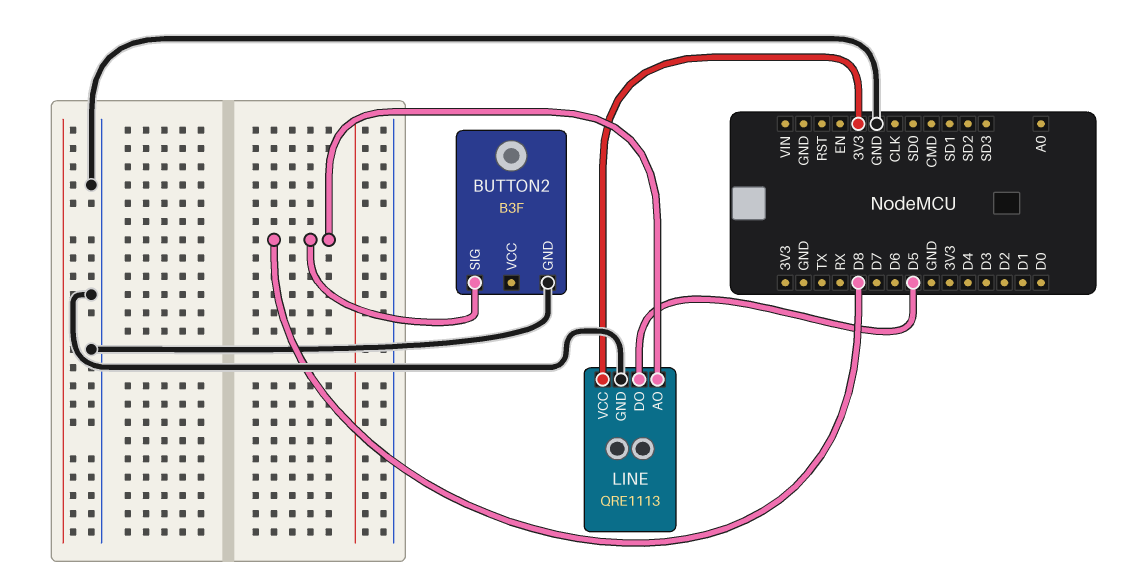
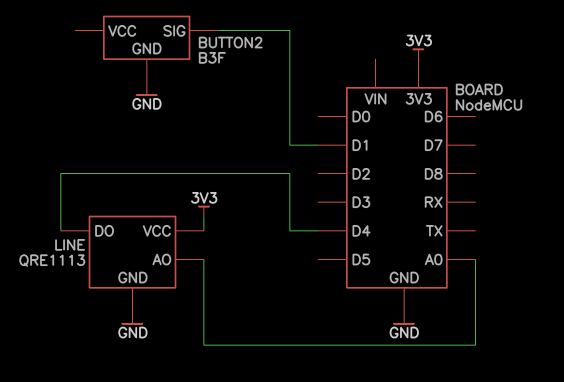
BUTTON2 pin SIG: D8 -> D1
LINE pin AO: D8 -> A0
LINE pin DO: D5 -> D4

